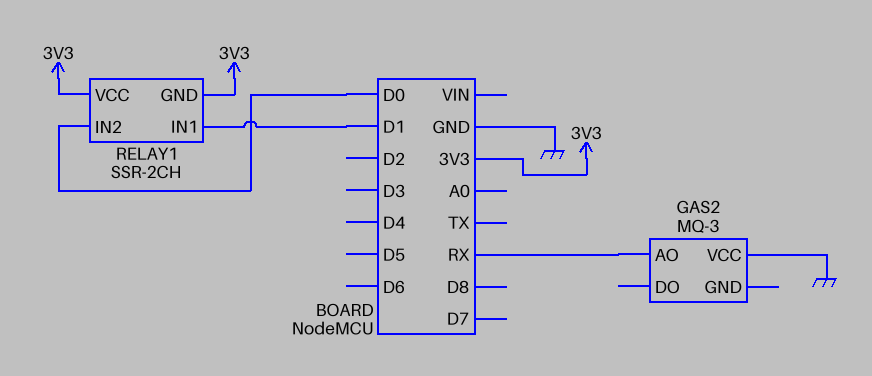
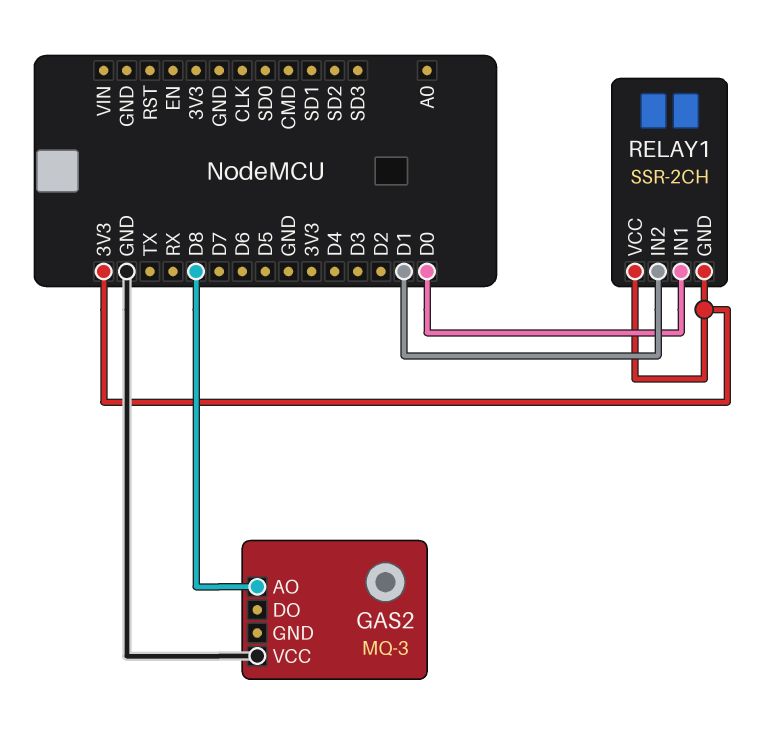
GAS2 pin AO: RX -> D8
RELAY1 pin IN1: D1 -> D0
RELAY1 pin IN2: D0 -> D1

